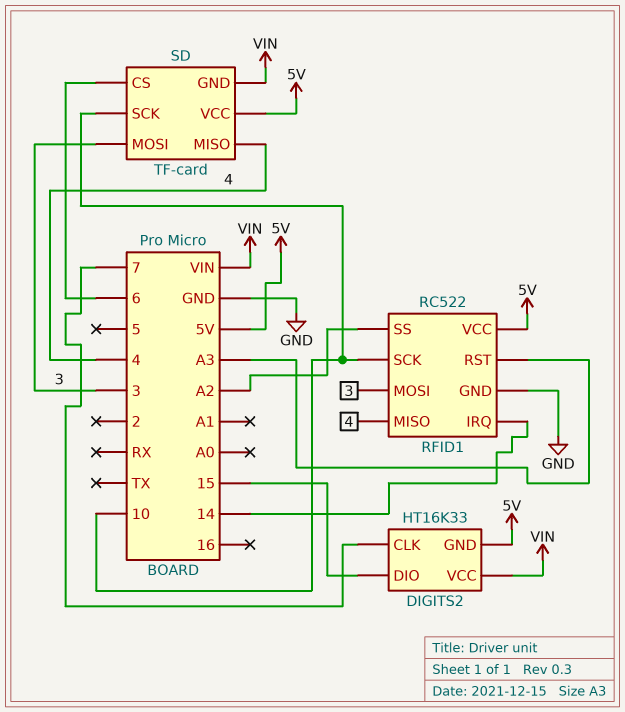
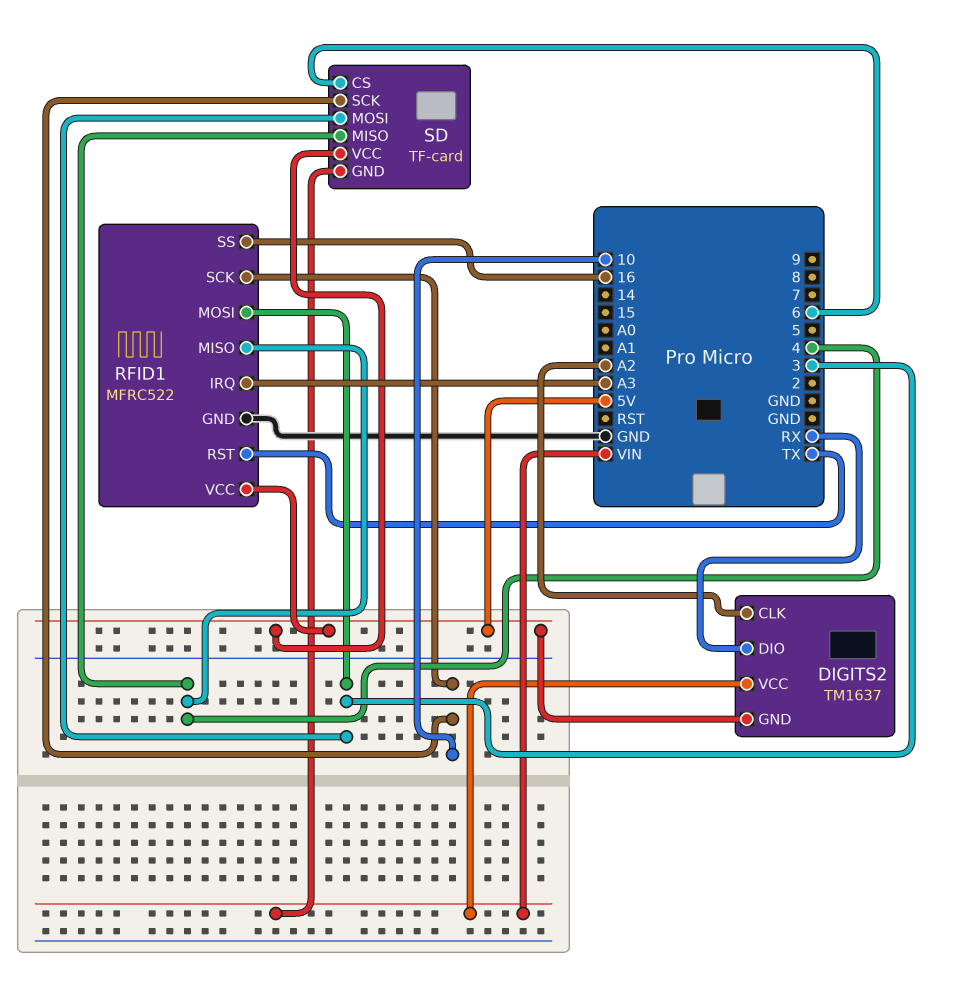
DIGITS2: HT16K33 -> TM1637
DIGITS2 pin CLK: 7 -> A2
DIGITS2 pin DIO: 15 -> RX
RFID1: RC522 -> MFRC522
RFID1 pin IRQ: 14 -> A3
RFID1 pin RST: A3 -> TX
RFID1 pin SS: A2 -> 16

